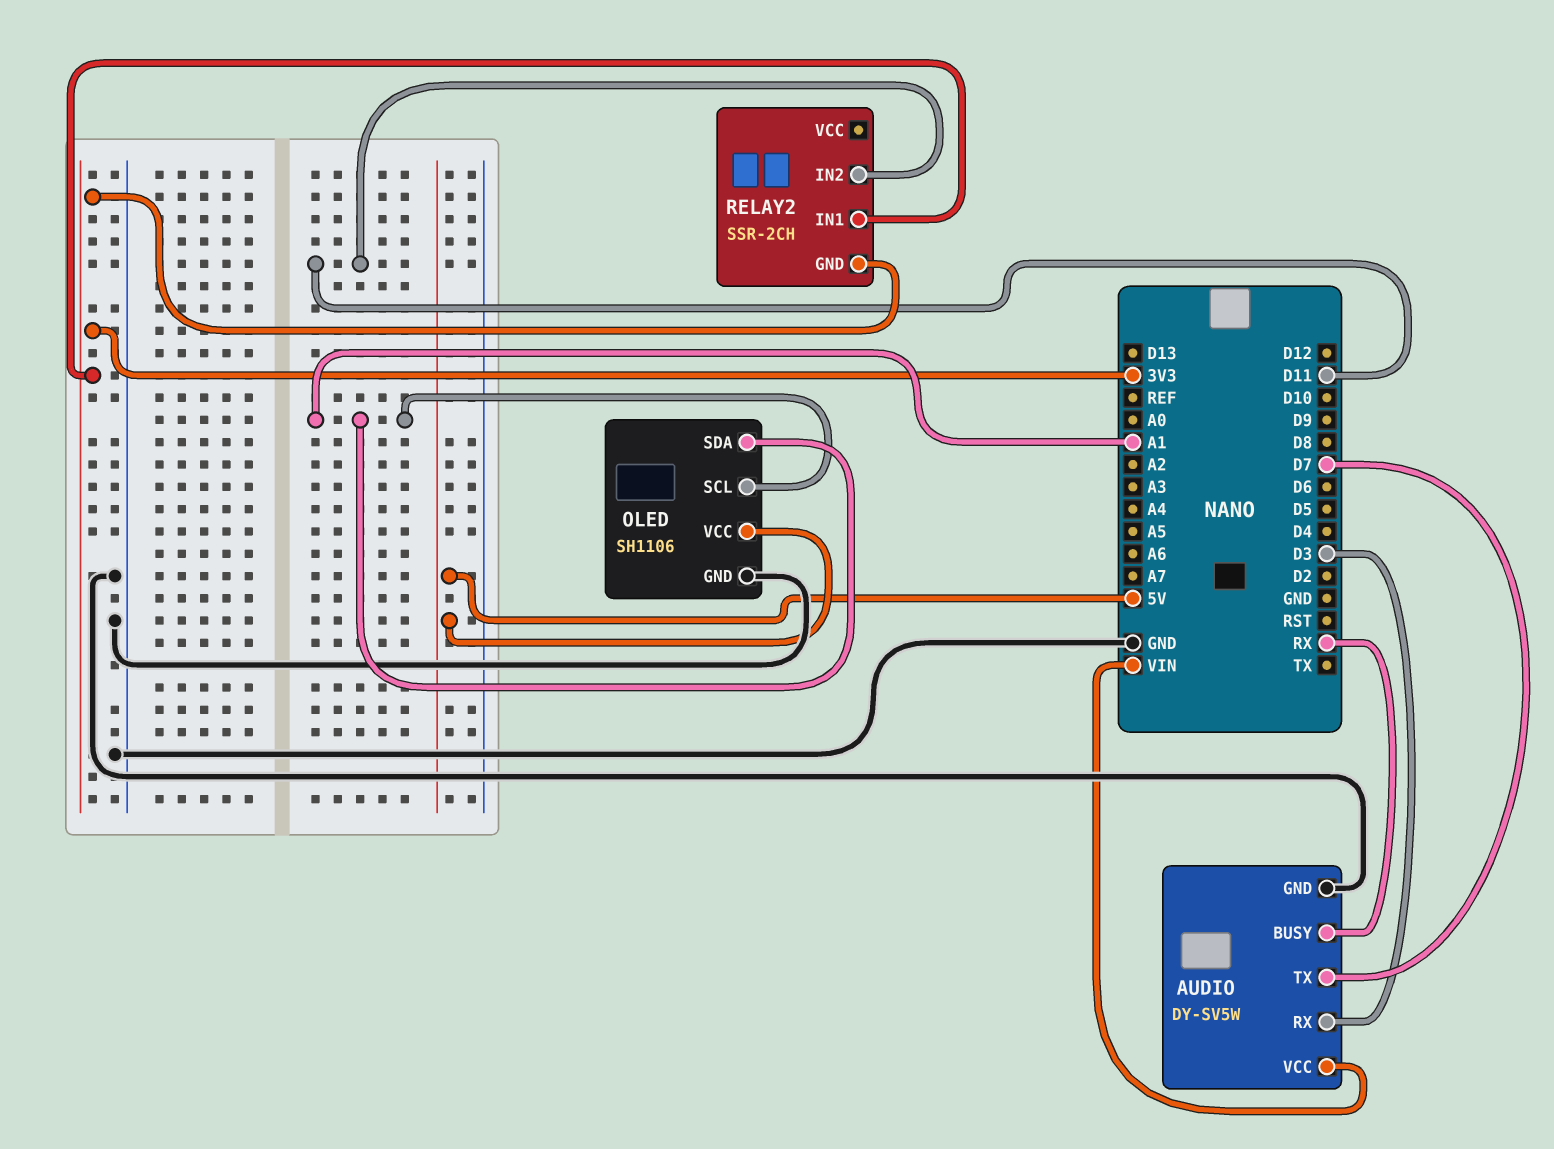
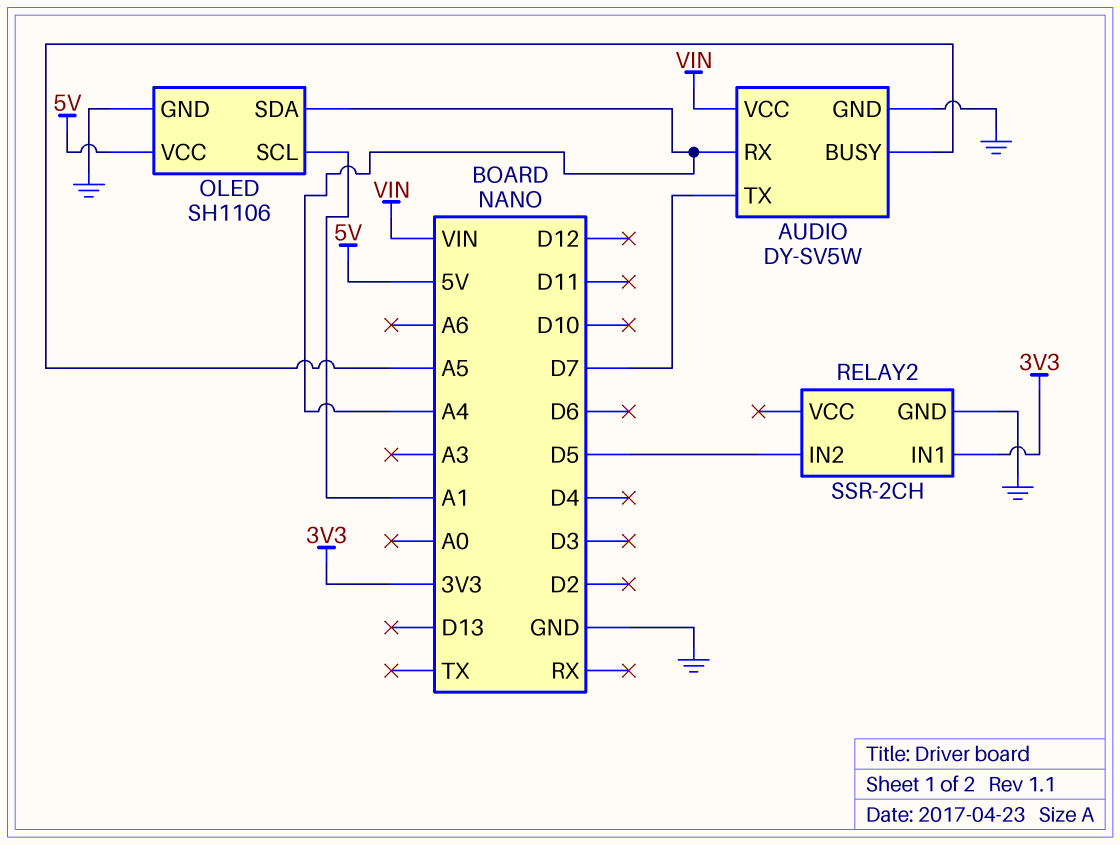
AUDIO pin BUSY: RX -> A5
AUDIO pin RX: D3 -> A4
OLED pin SDA: A1 -> A4
RELAY2 pin GND: 3V3 -> GND
RELAY2 pin IN2: D11 -> D5

